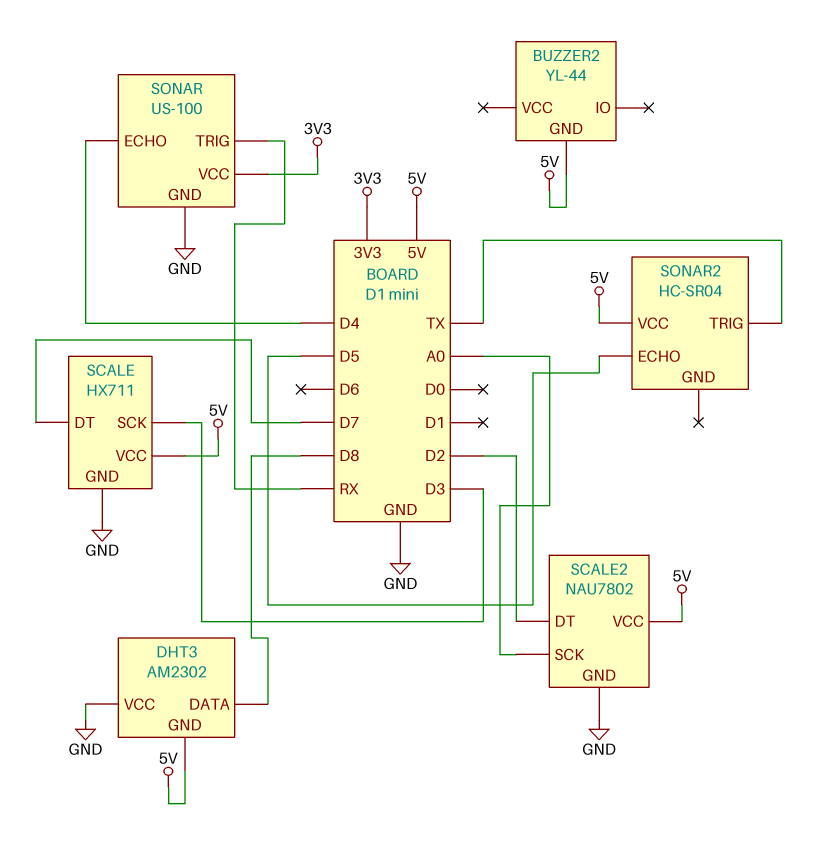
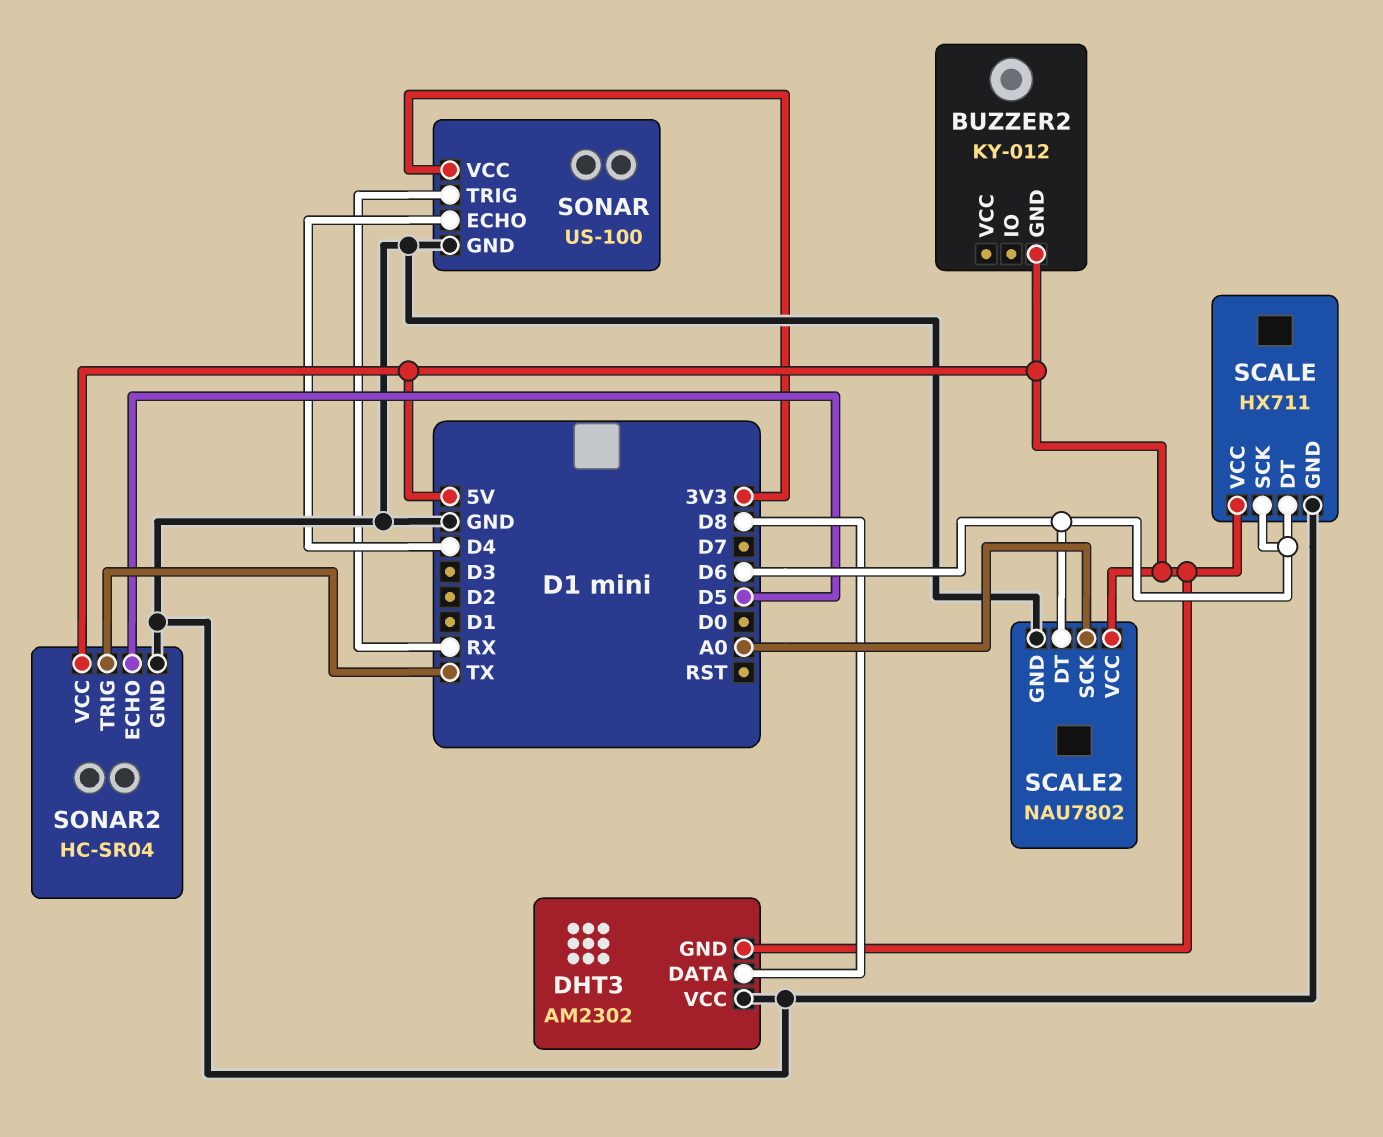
BUZZER2: YL-44 -> KY-012
SCALE pin DT: D7 -> D6
SCALE pin SCK: D3 -> D6
SCALE2 pin DT: D2 -> D6
SONAR2 pin GND: none -> GND

